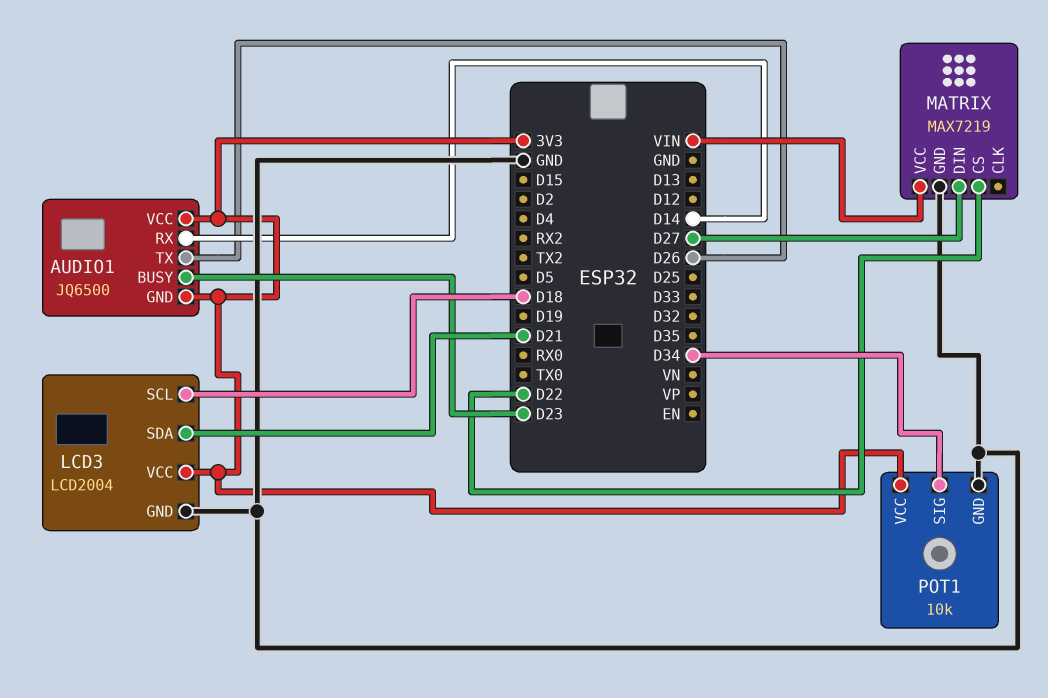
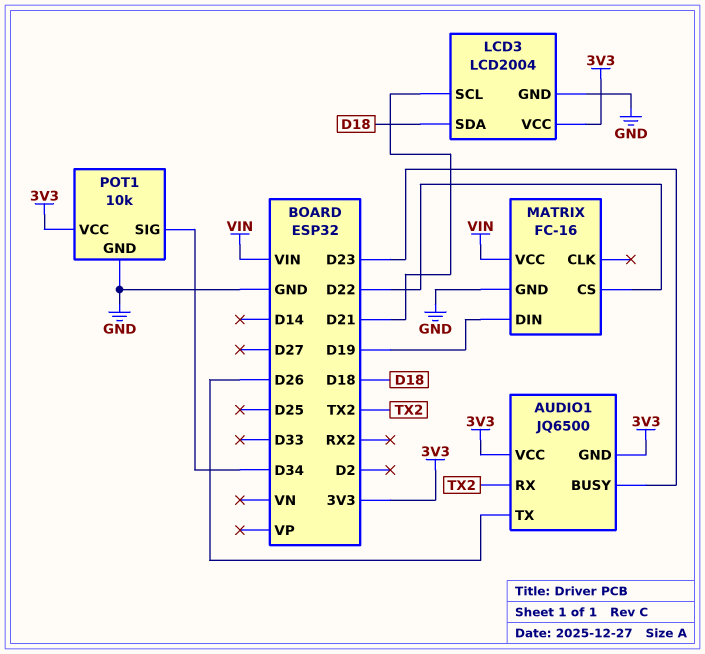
AUDIO1 pin RX: D14 -> TX2
LCD3 pin SCL: D18 -> D21
LCD3 pin SDA: D21 -> D18
MATRIX: MAX7219 -> FC-16
MATRIX pin DIN: D27 -> D19

